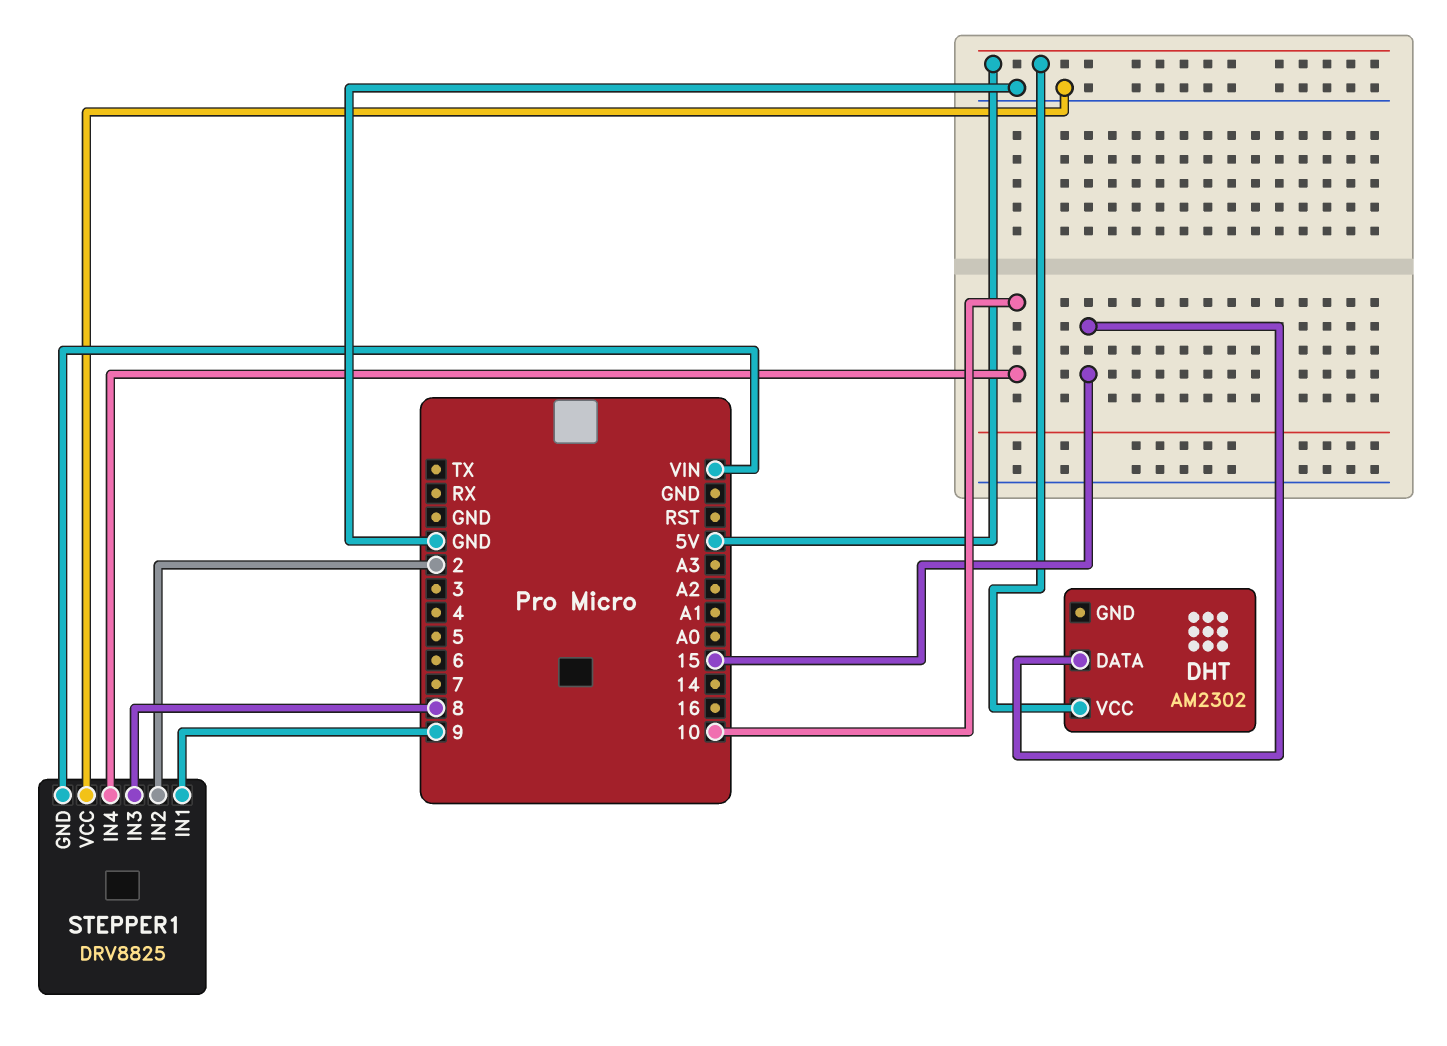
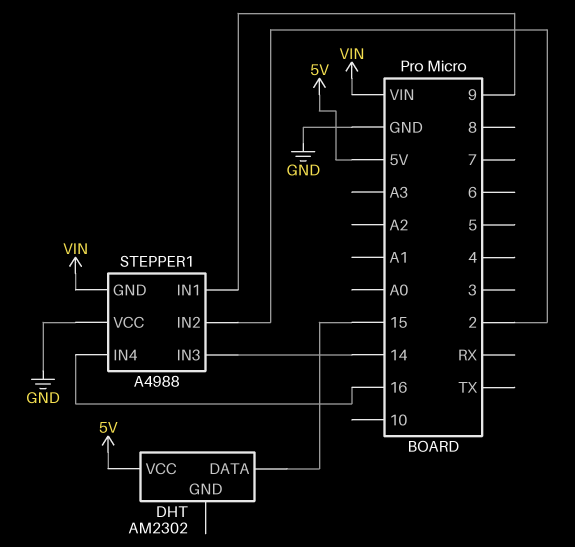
STEPPER1: DRV8825 -> A4988
STEPPER1 pin IN3: 8 -> 14
STEPPER1 pin IN4: 10 -> 16

